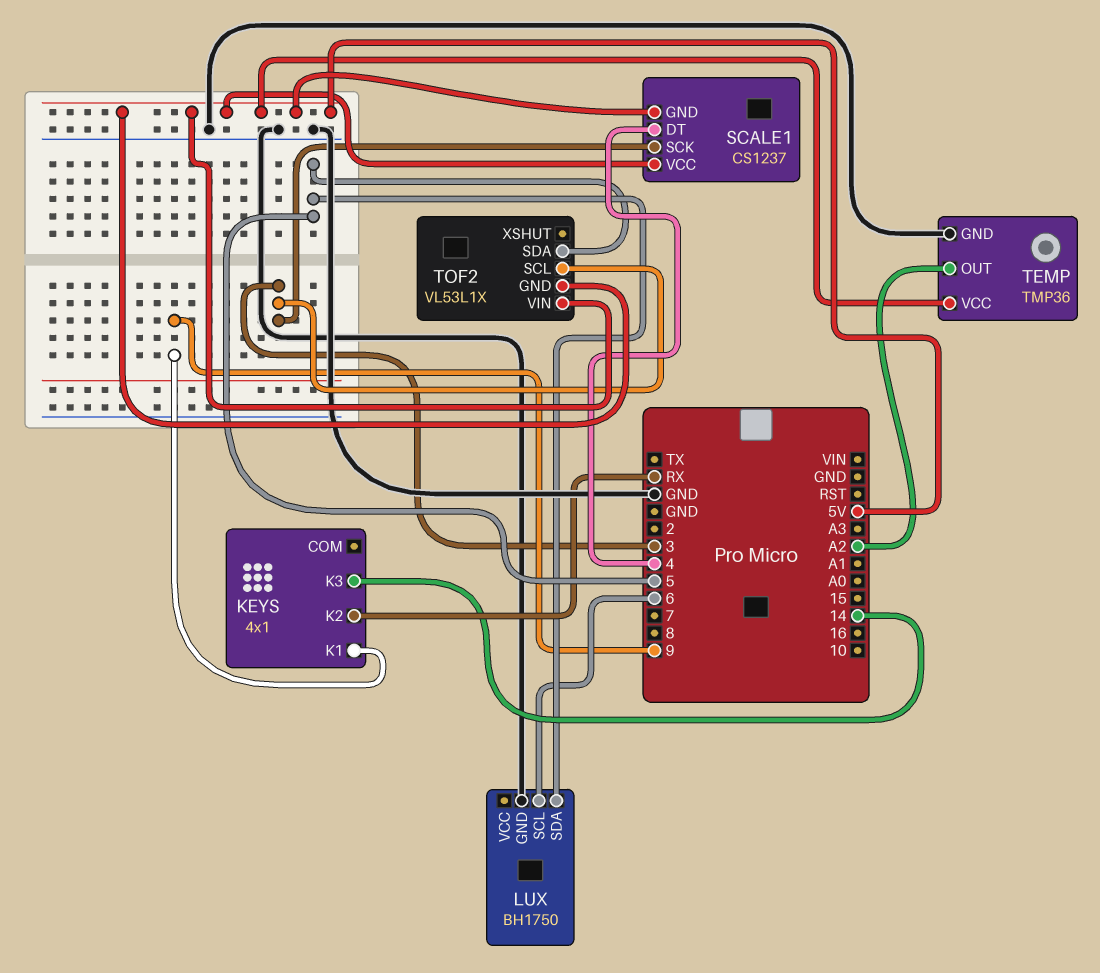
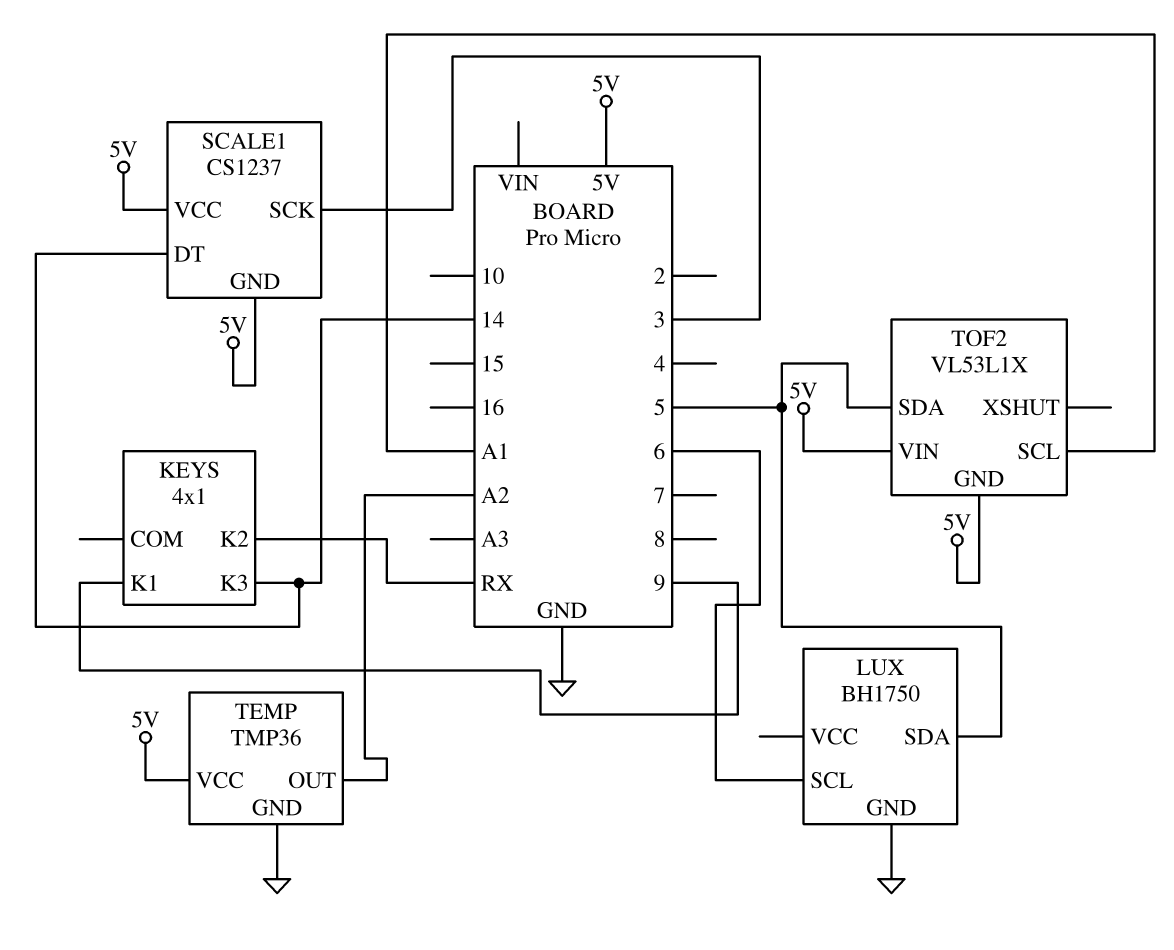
SCALE1 pin DT: 4 -> 14
TOF2 pin SCL: 3 -> A1

